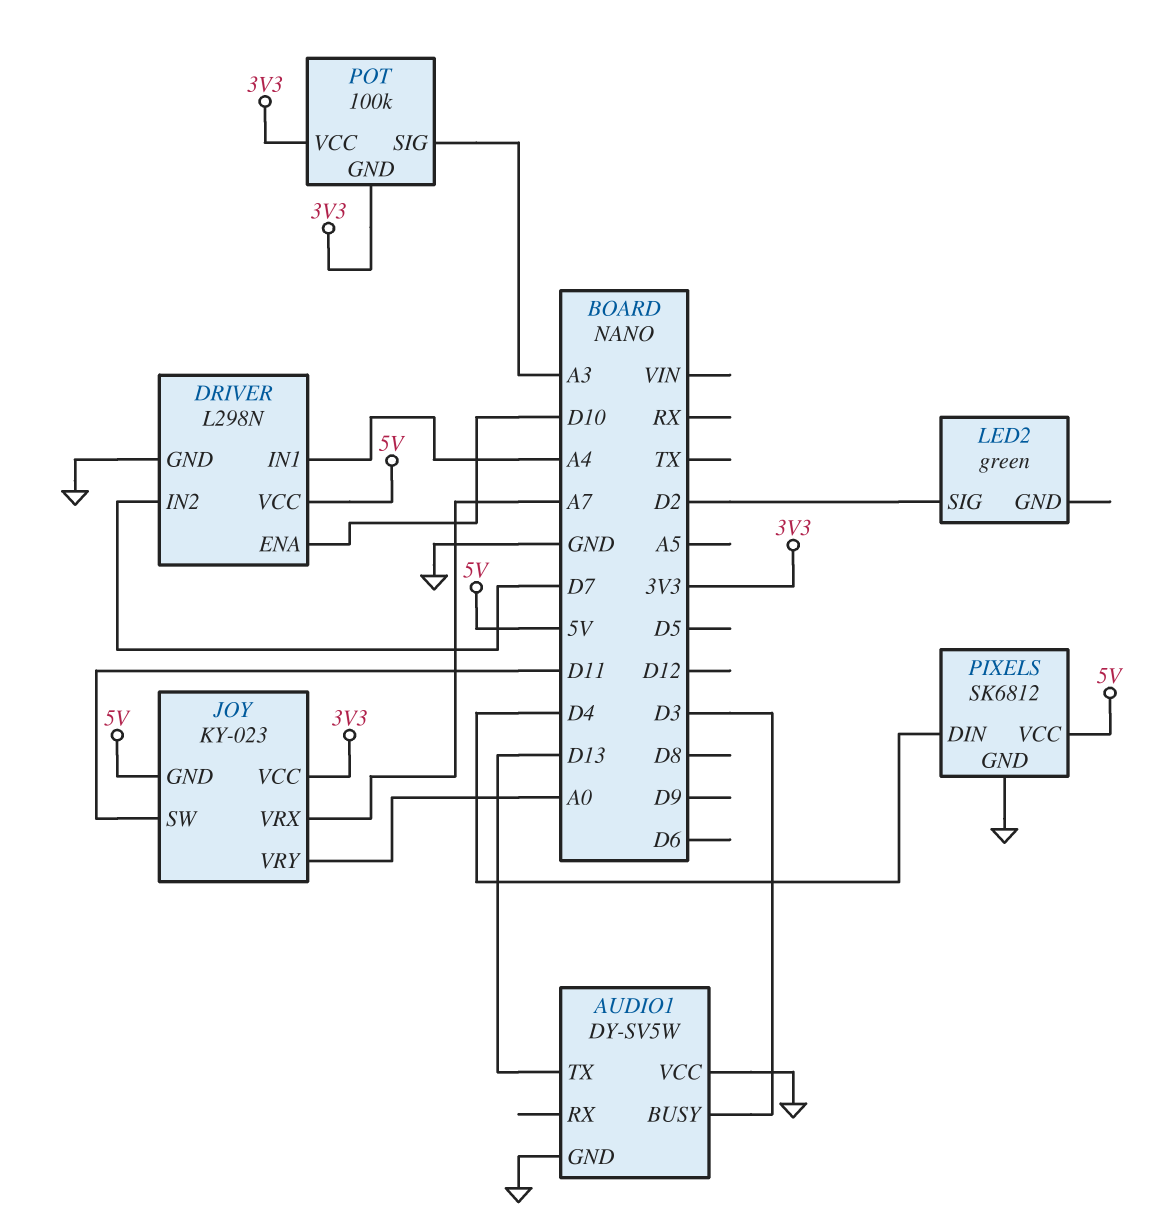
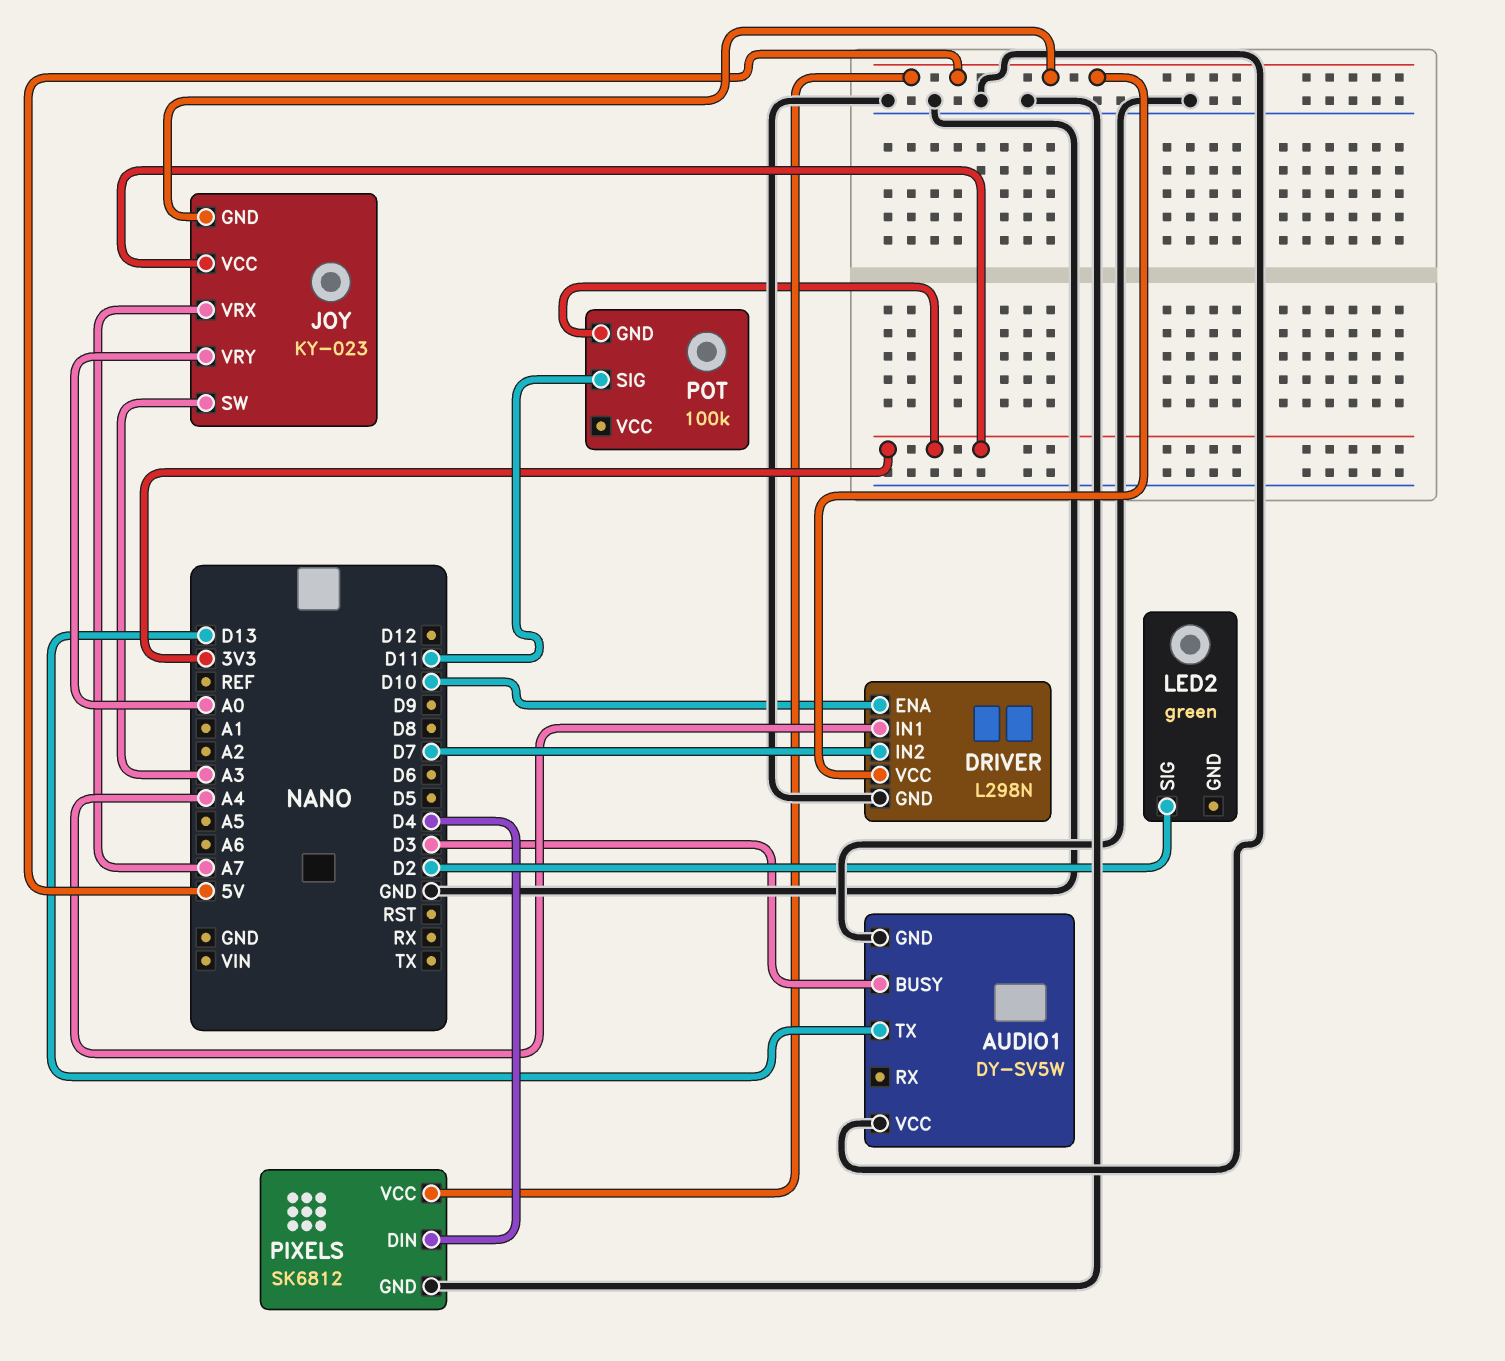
JOY pin SW: D11 -> A3
POT pin SIG: A3 -> D11
POT pin VCC: 3V3 -> none

